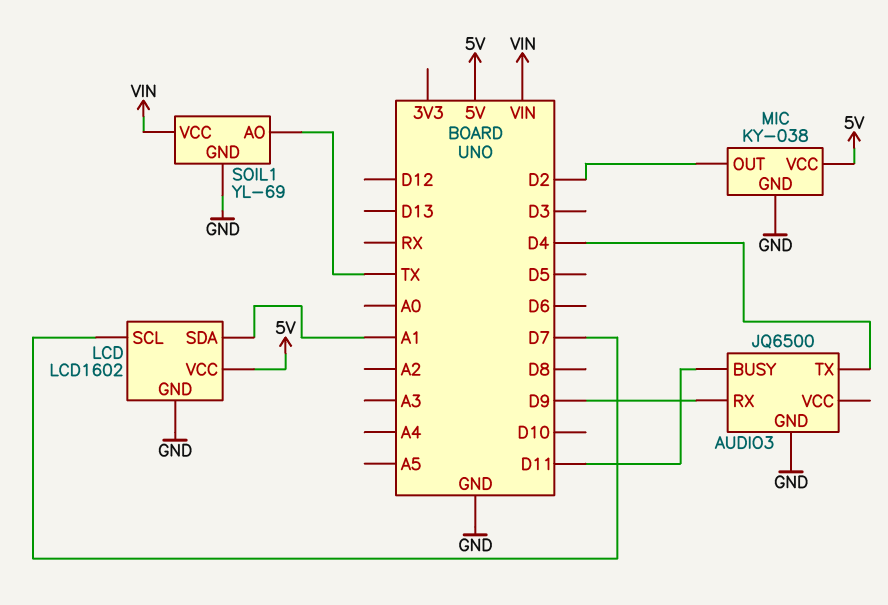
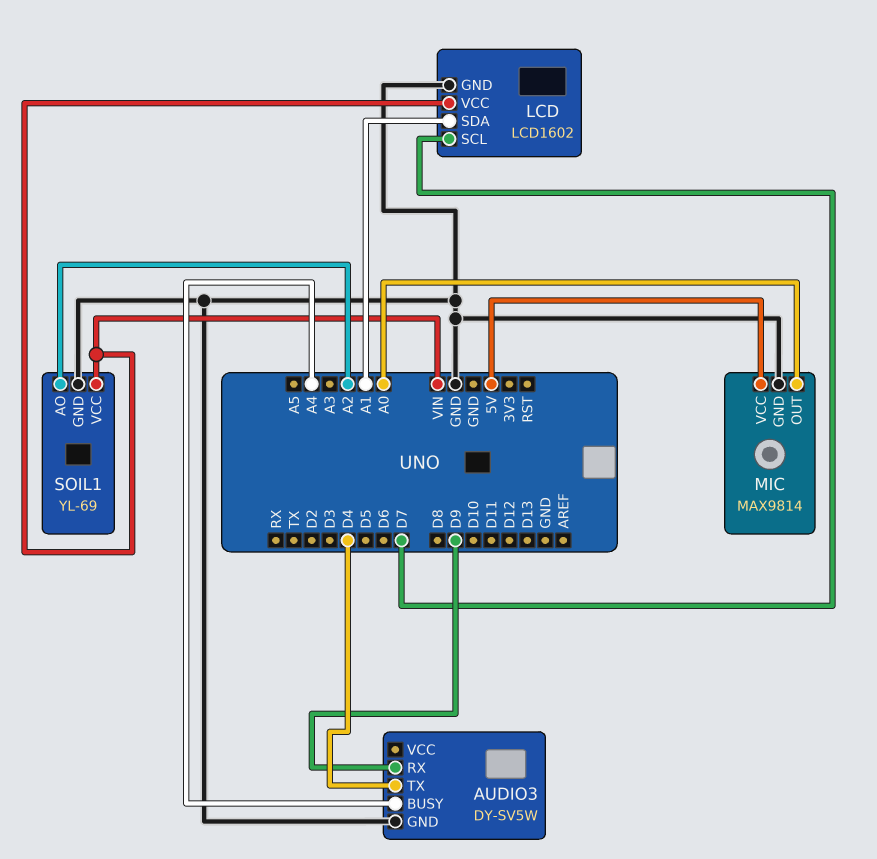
AUDIO3: JQ6500 -> DY-SV5W
AUDIO3 pin BUSY: D11 -> A4
LCD pin VCC: 5V -> VIN
MIC: KY-038 -> MAX9814
MIC pin OUT: D2 -> A0
SOIL1 pin AO: TX -> A2

